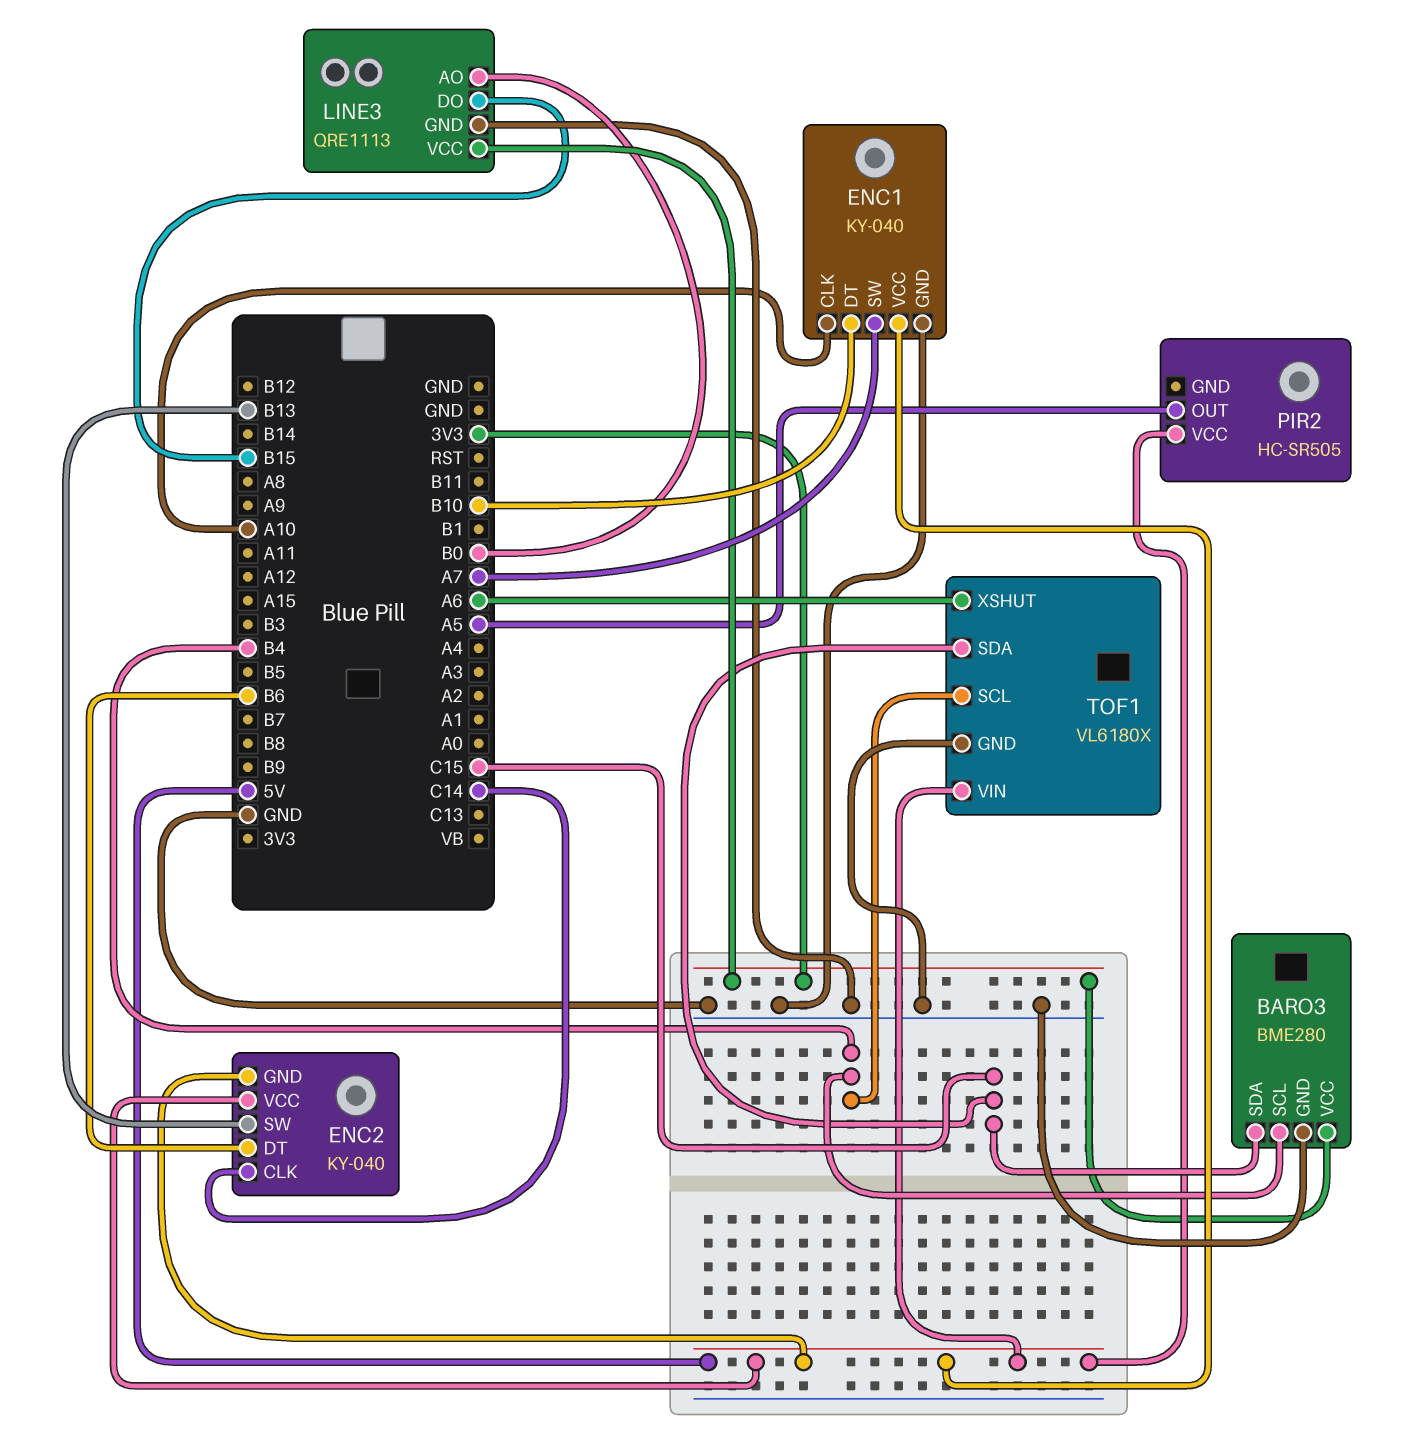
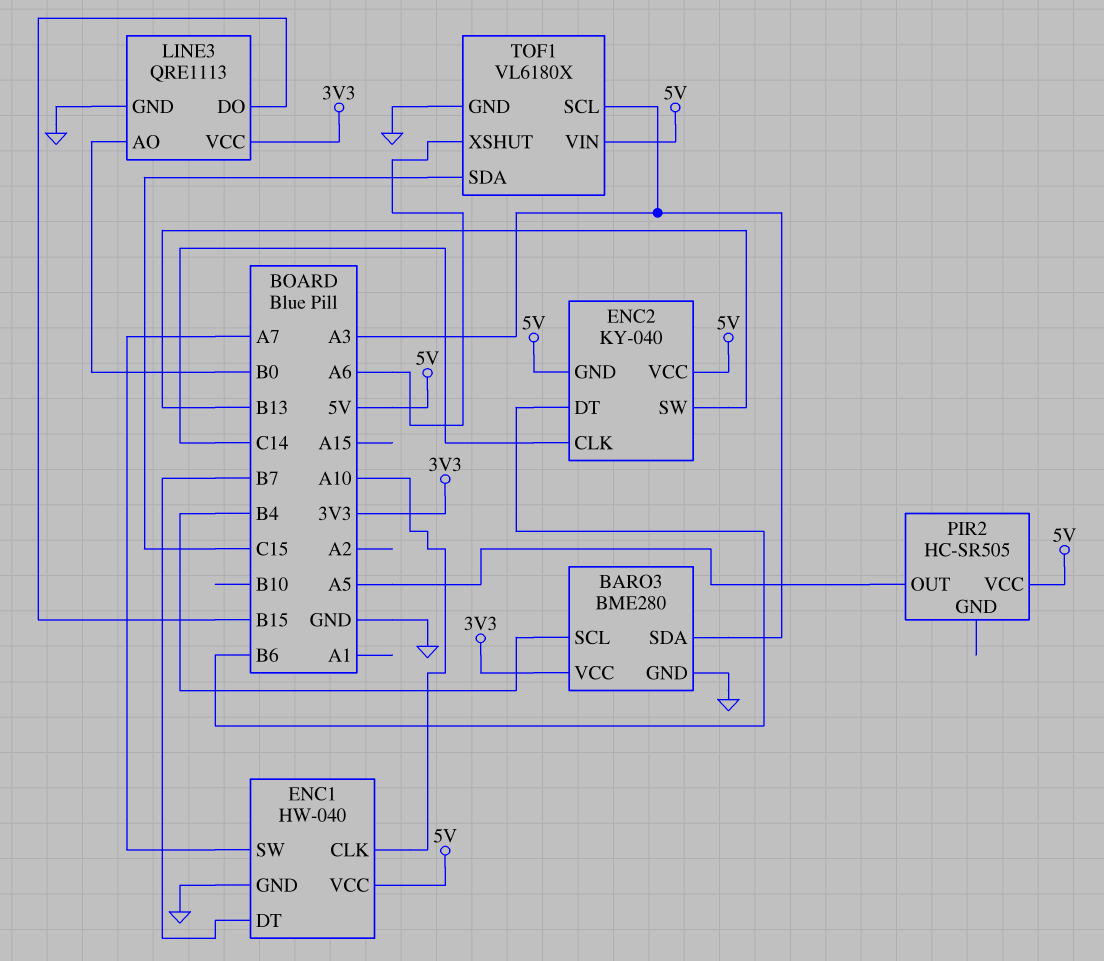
BARO3 pin SDA: C15 -> A3
ENC1: KY-040 -> HW-040
ENC1 pin DT: B10 -> B7
TOF1 pin SCL: B4 -> A3

